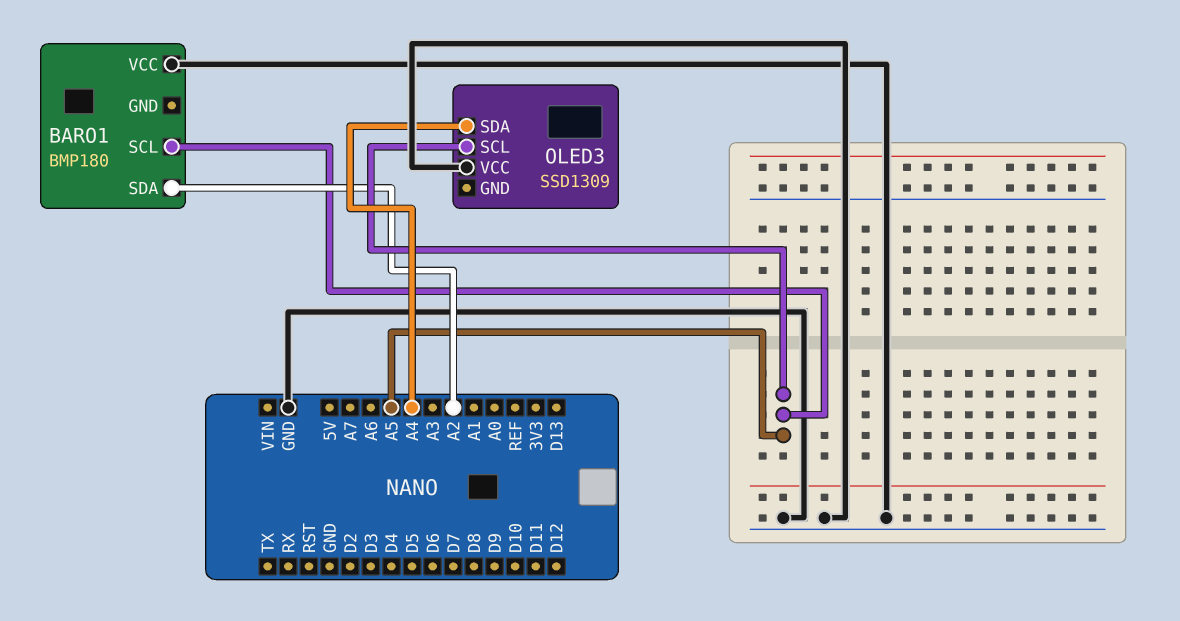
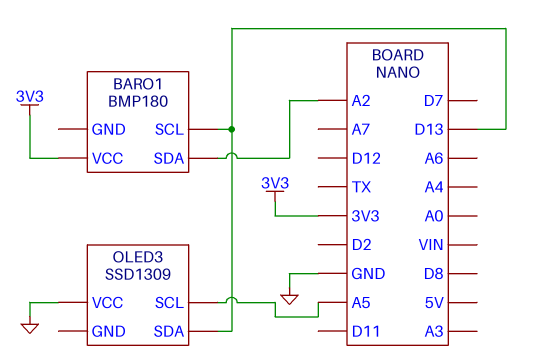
BARO1 pin SCL: A5 -> D13
BARO1 pin VCC: GND -> 3V3
OLED3 pin SDA: A4 -> D13

